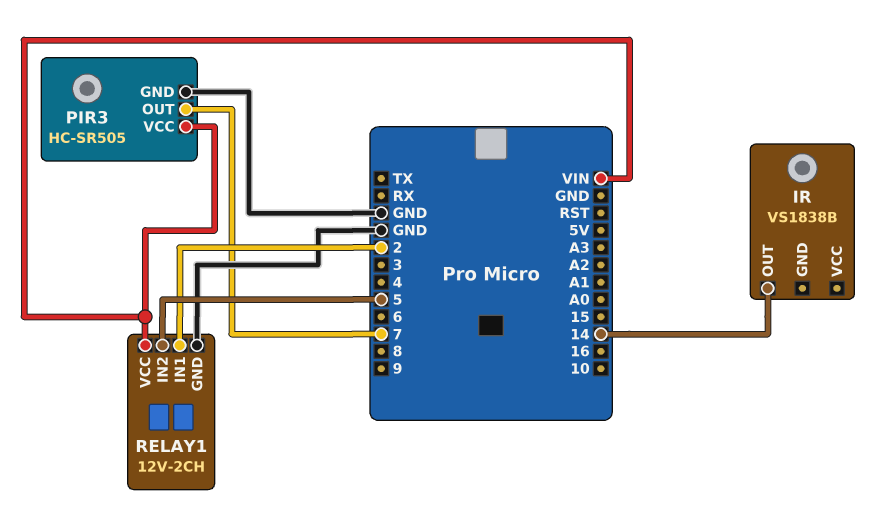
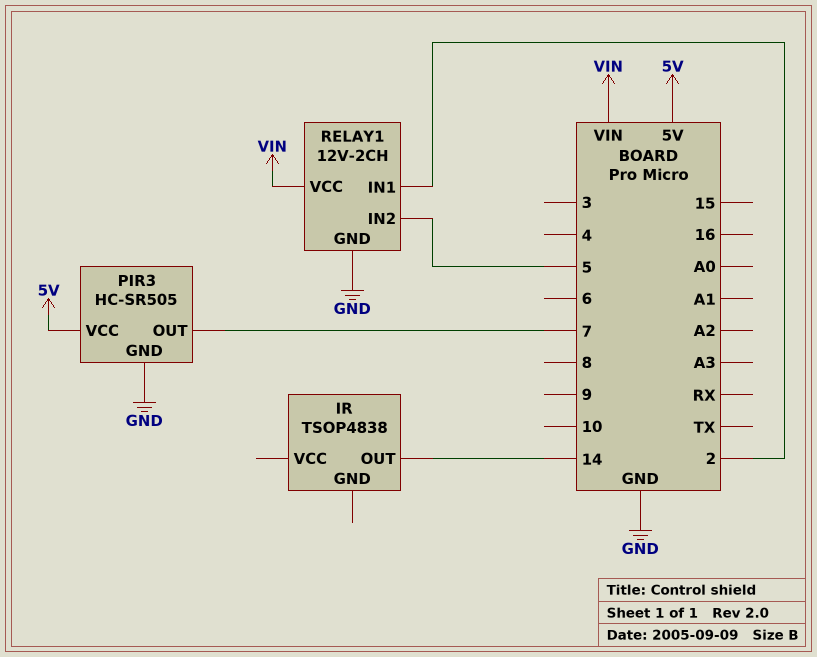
IR: VS1838B -> TSOP4838
PIR3 pin VCC: VIN -> 5V

